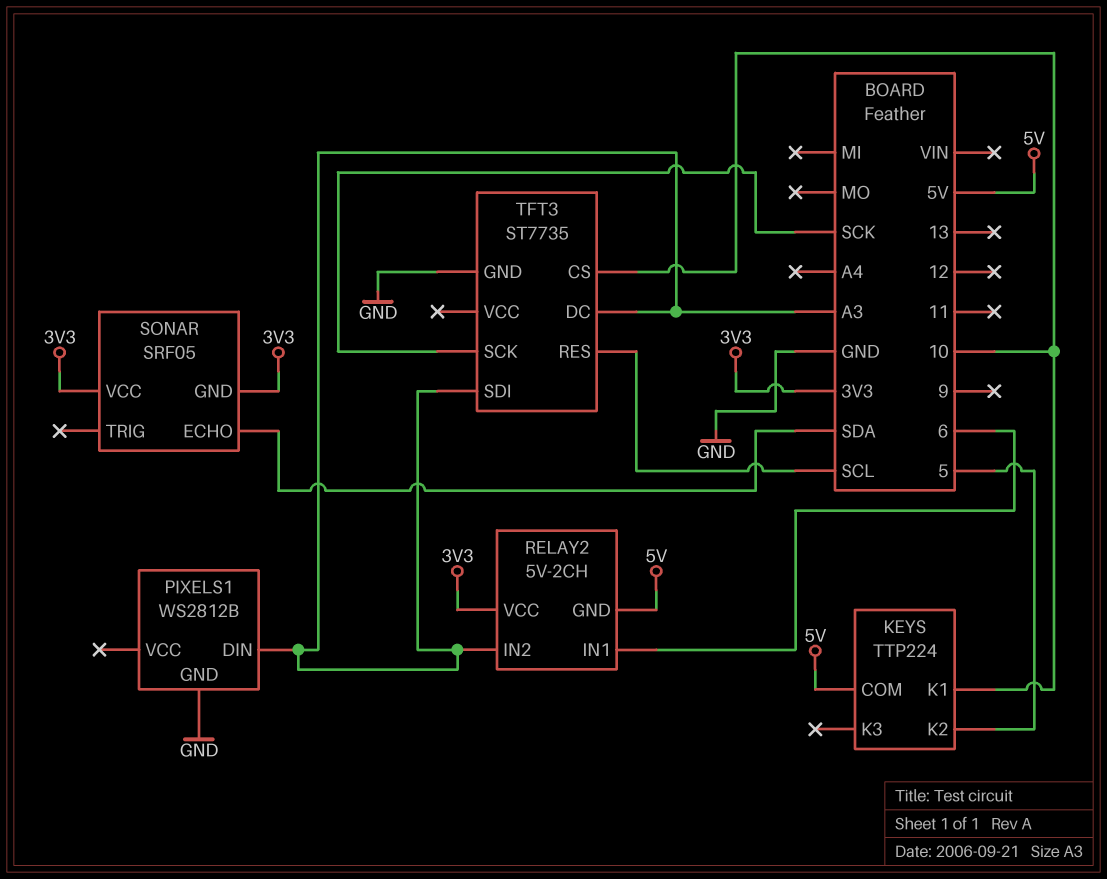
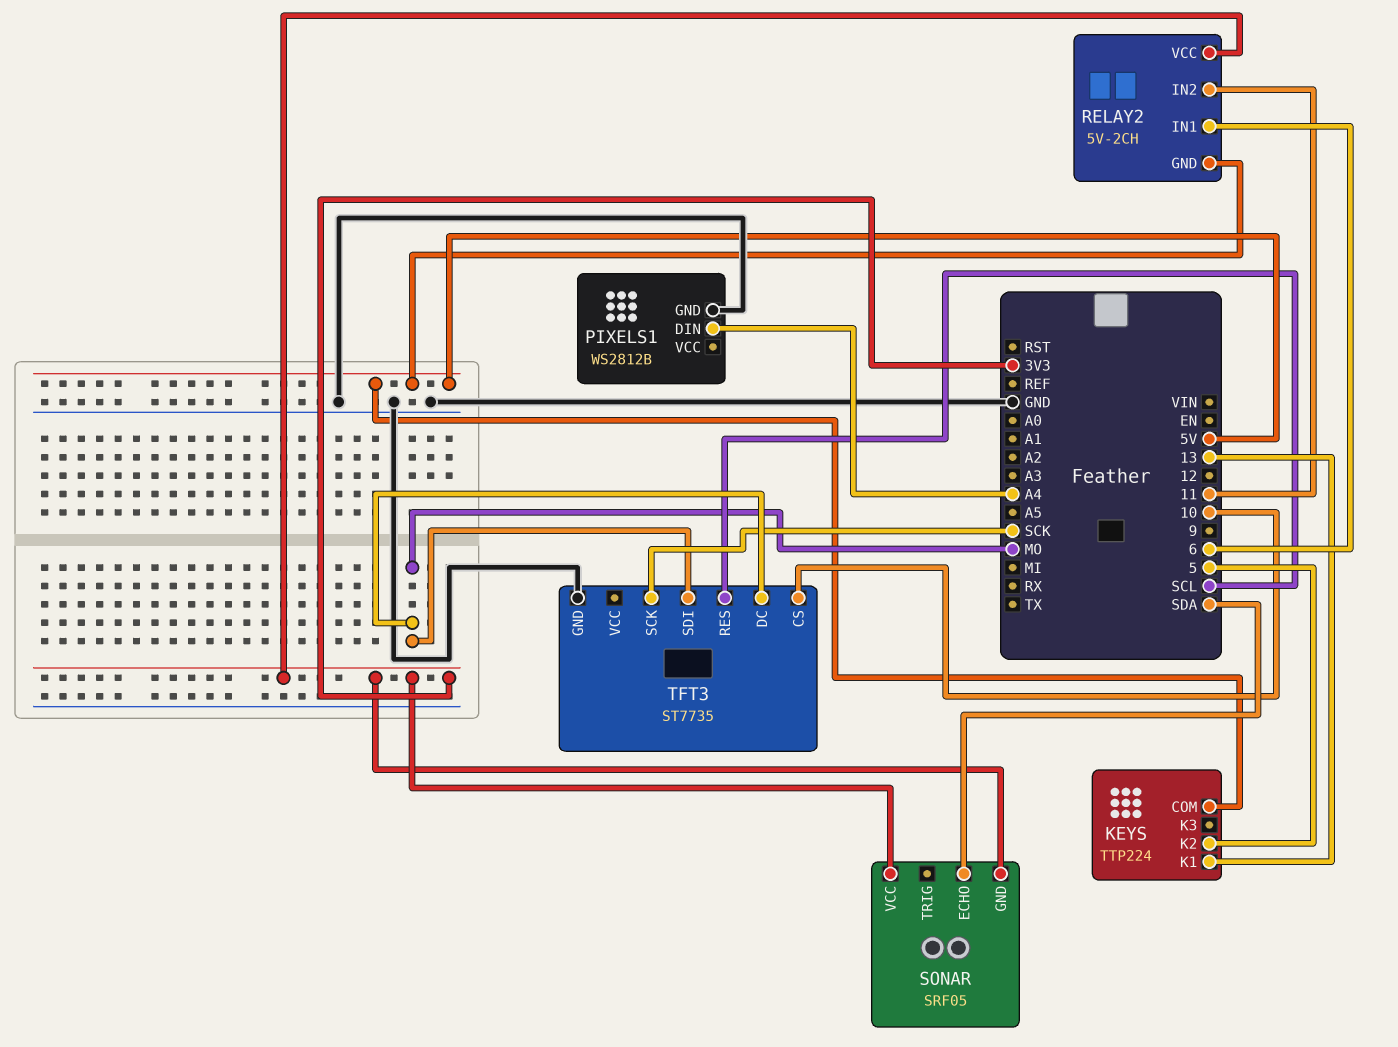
KEYS pin K1: 10 -> 13
PIXELS1 pin DIN: A3 -> A4
RELAY2 pin IN2: A3 -> 11
TFT3 pin DC: A3 -> MO
TFT3 pin SDI: A3 -> MO

